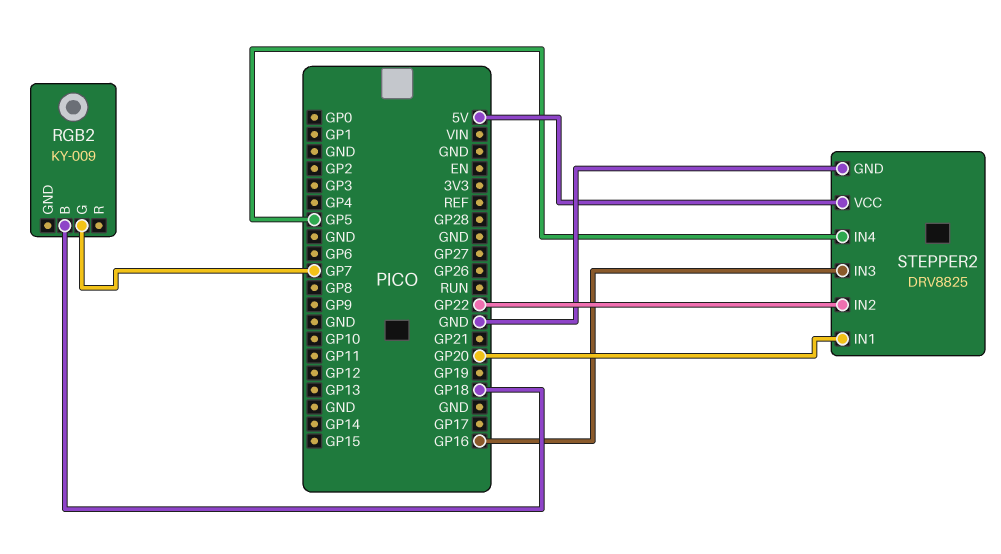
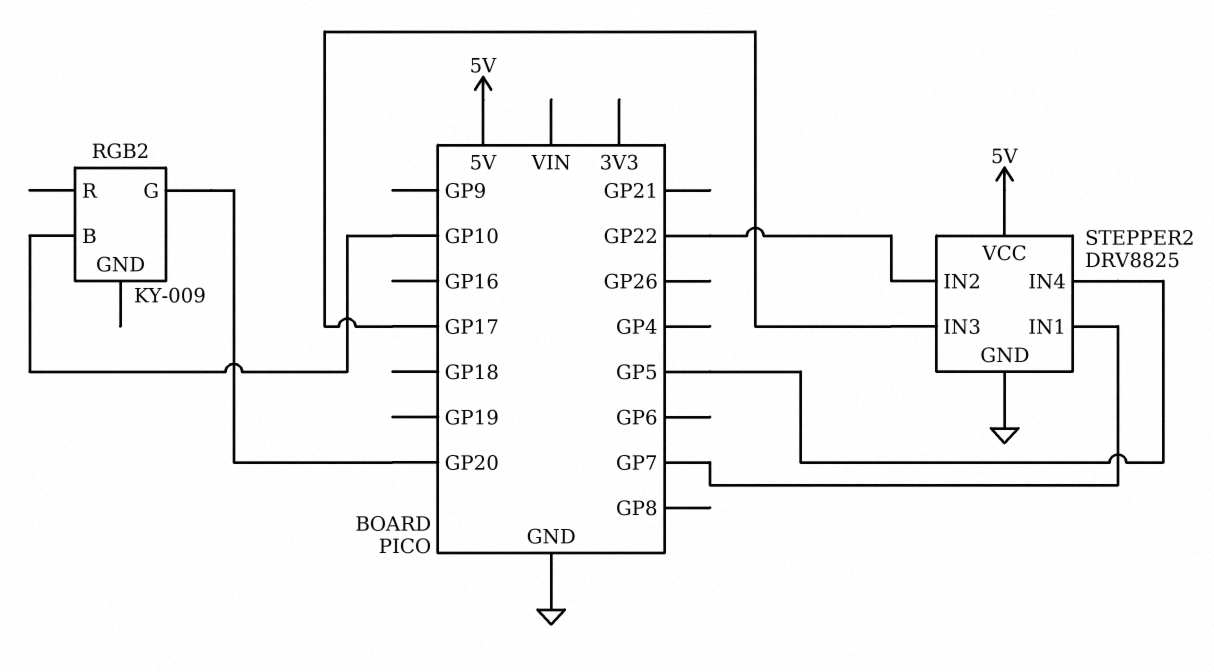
RGB2 pin B: GP18 -> GP10
RGB2 pin G: GP7 -> GP20
STEPPER2 pin IN1: GP20 -> GP7
STEPPER2 pin IN3: GP16 -> GP17

